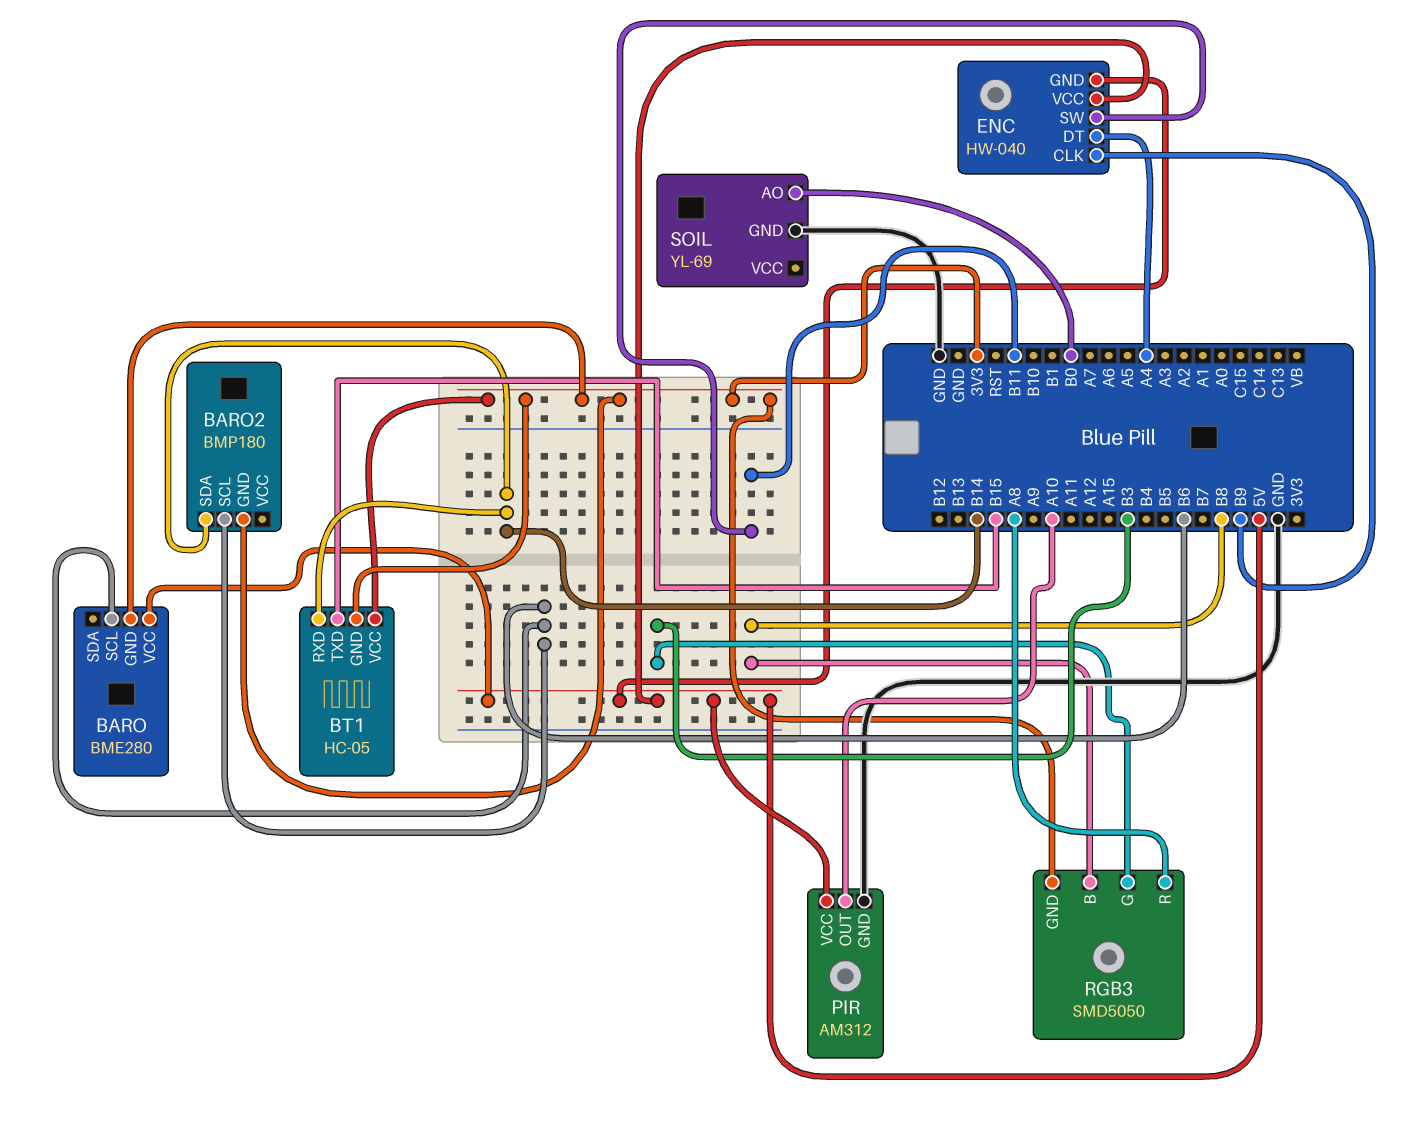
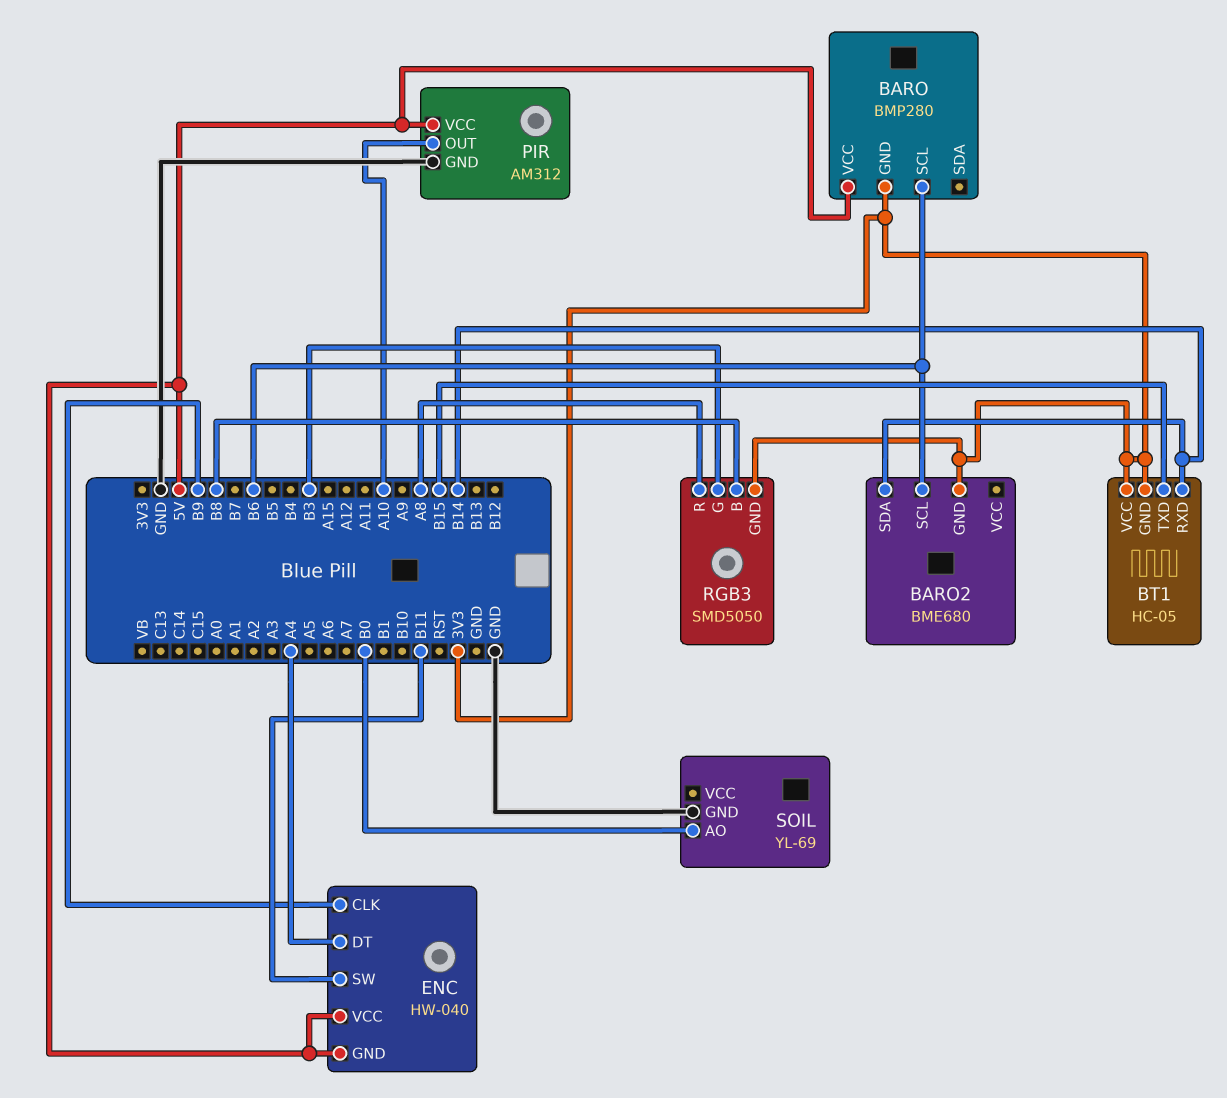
BARO: BME280 -> BMP280
BARO2: BMP180 -> BME680

